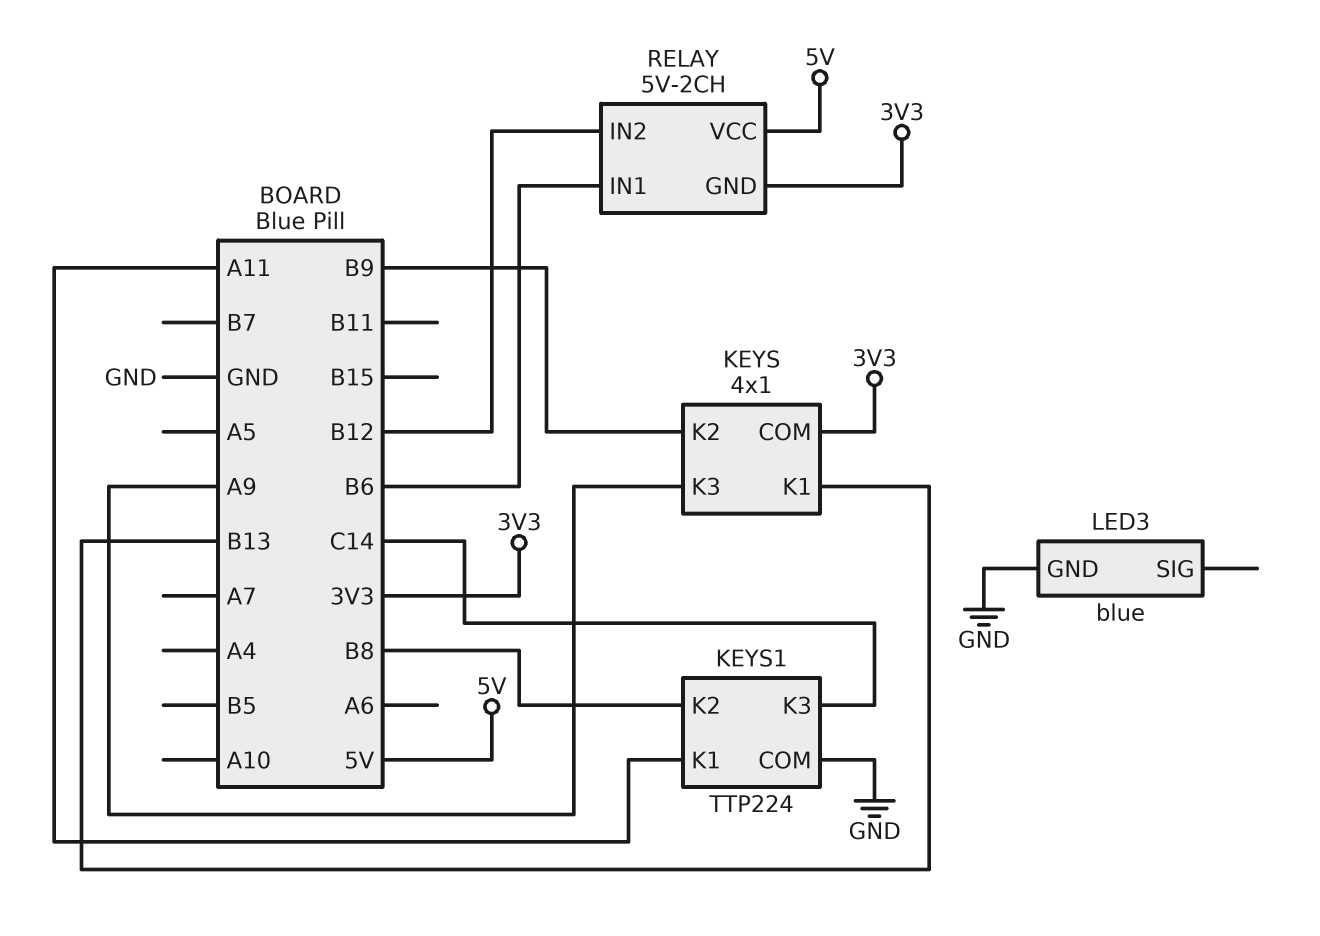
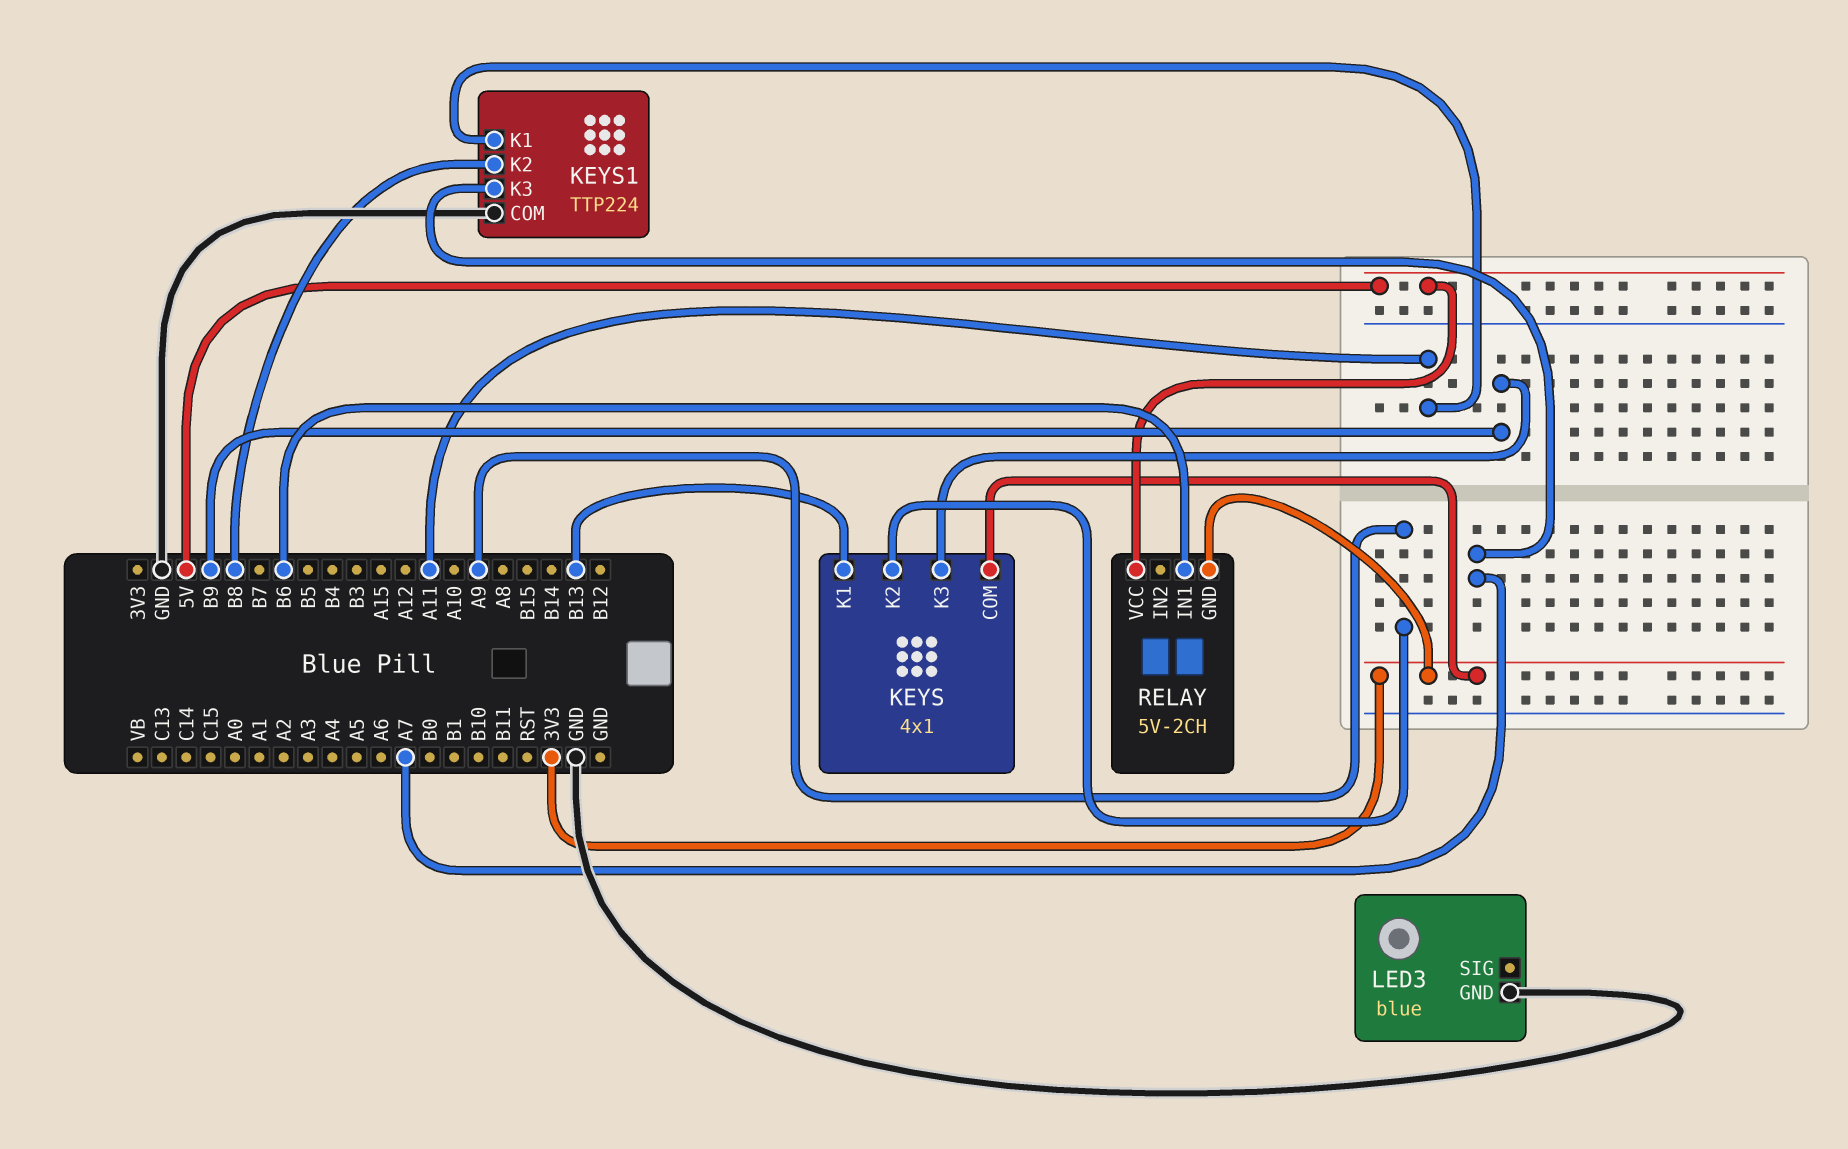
KEYS pin K2: B9 -> A9
KEYS pin K3: A9 -> B9
KEYS1 pin K3: C14 -> A7
RELAY pin IN2: B12 -> none

